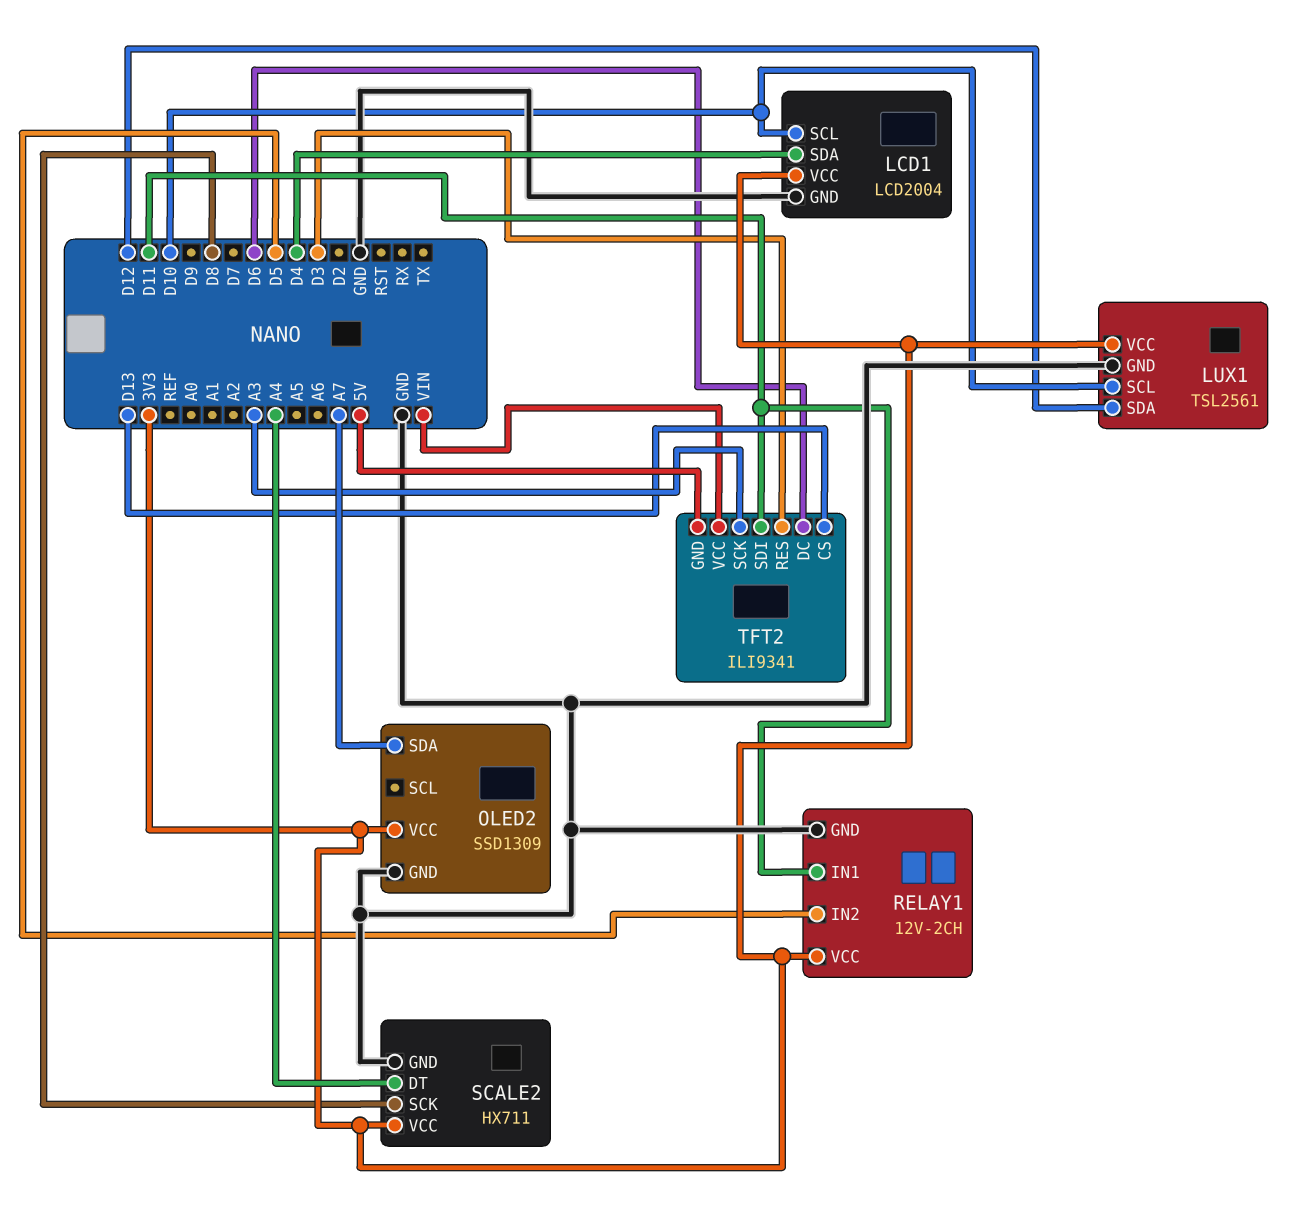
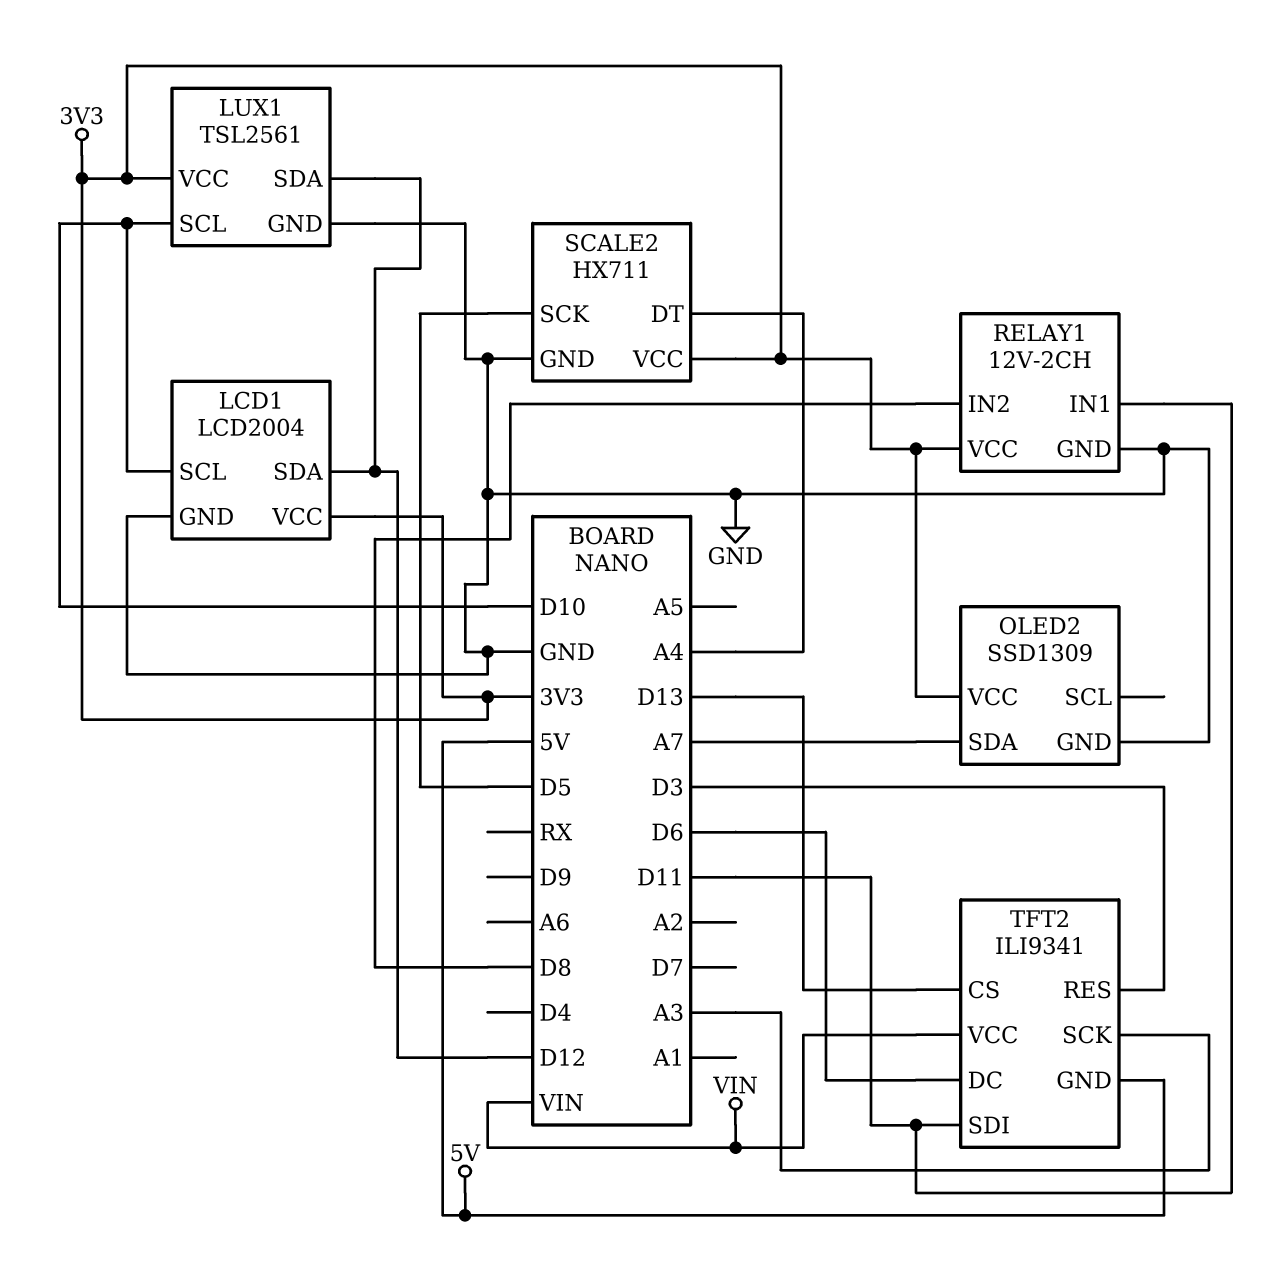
LCD1 pin SDA: D4 -> D12
RELAY1 pin IN2: D5 -> D8
SCALE2 pin SCK: D8 -> D5

